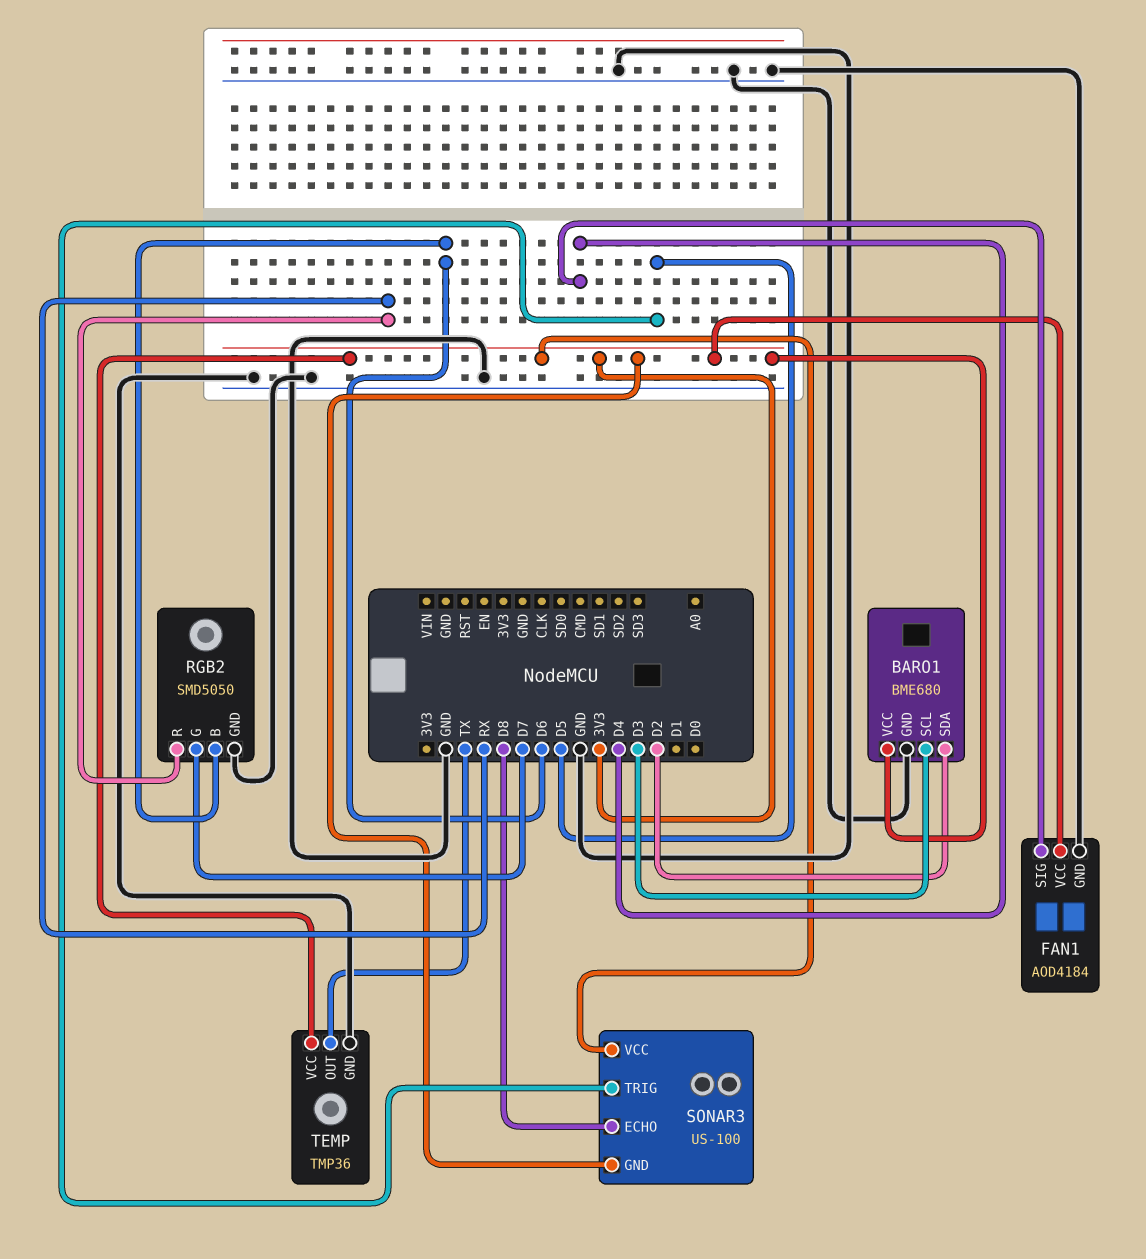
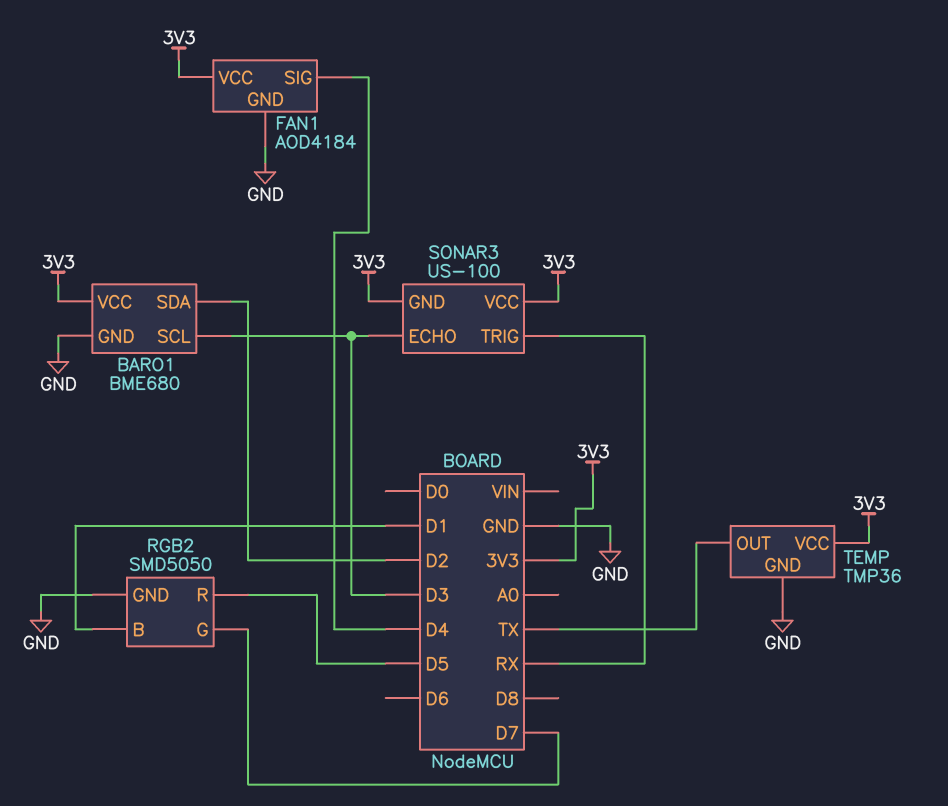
RGB2 pin B: D6 -> D1
RGB2 pin R: RX -> D5
SONAR3 pin ECHO: D8 -> D3
SONAR3 pin TRIG: D5 -> RX

